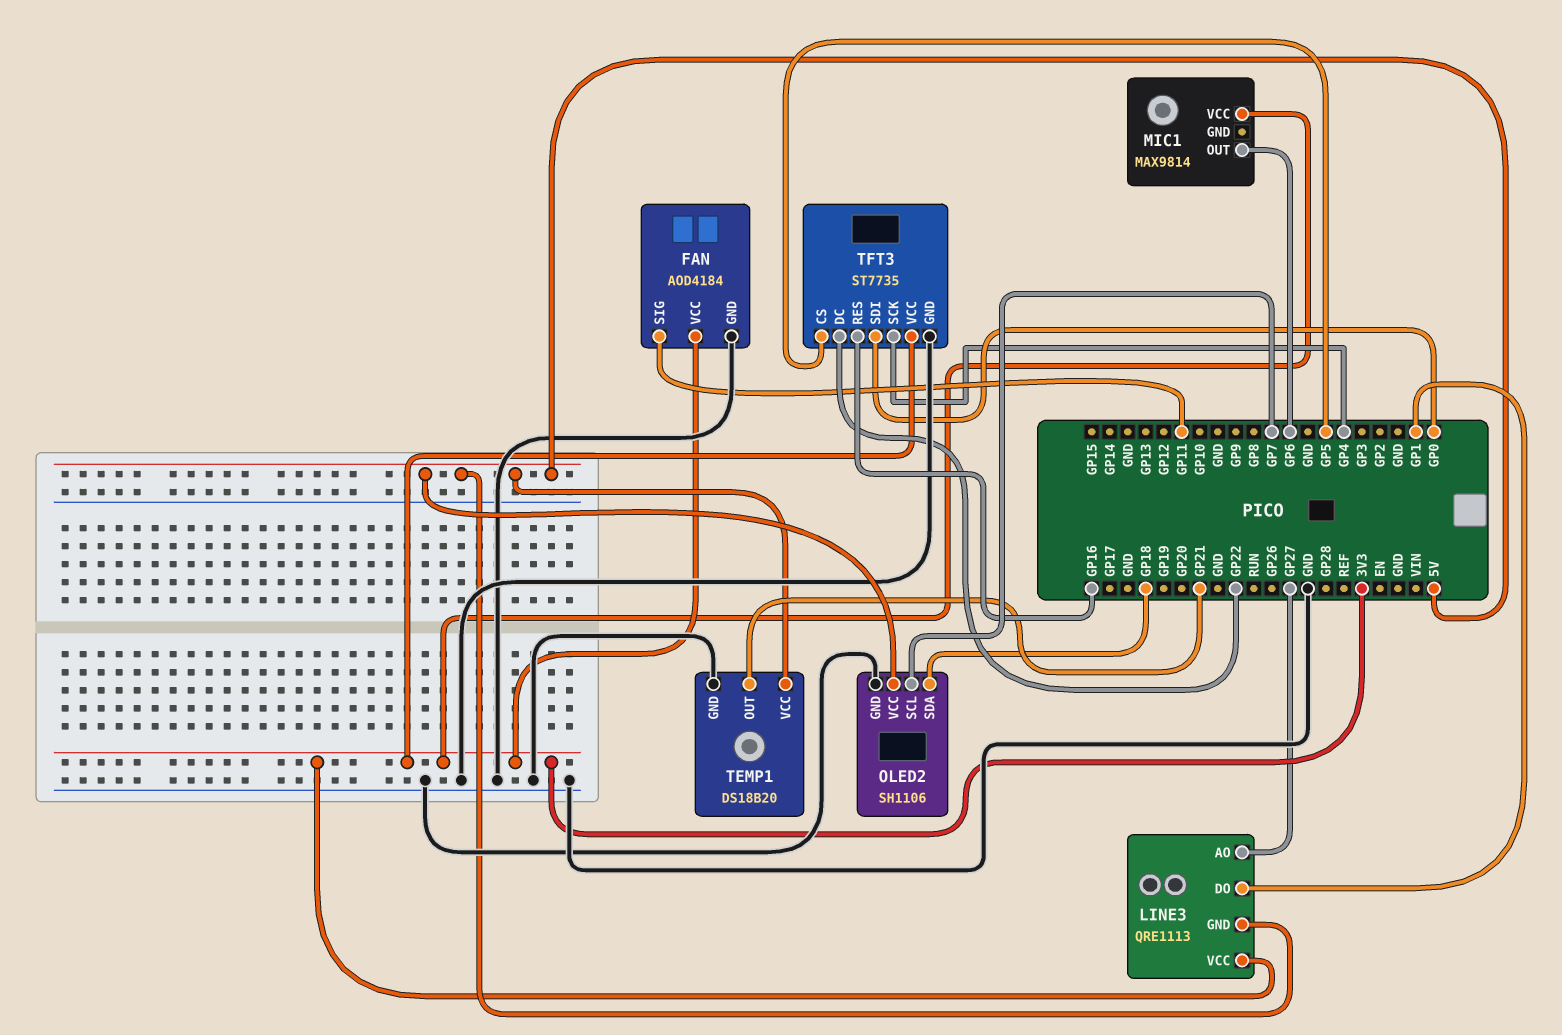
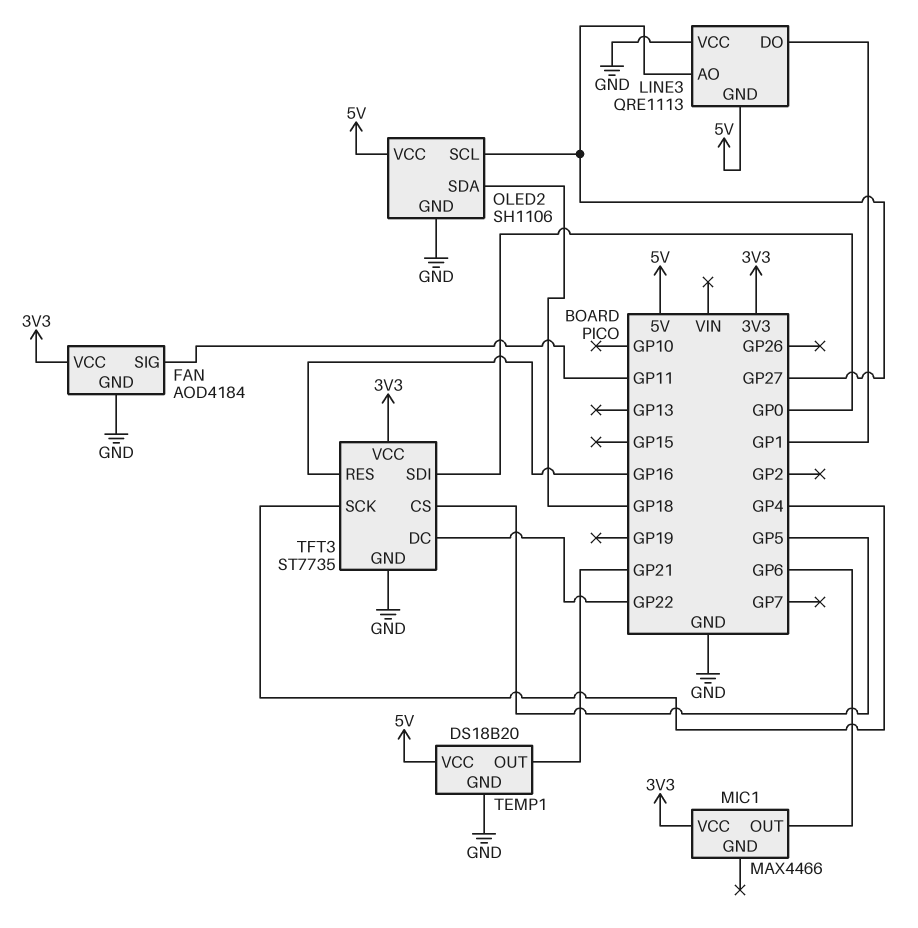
LINE3 pin VCC: 3V3 -> GND
MIC1: MAX9814 -> MAX4466
OLED2 pin SCL: GP7 -> GP27

